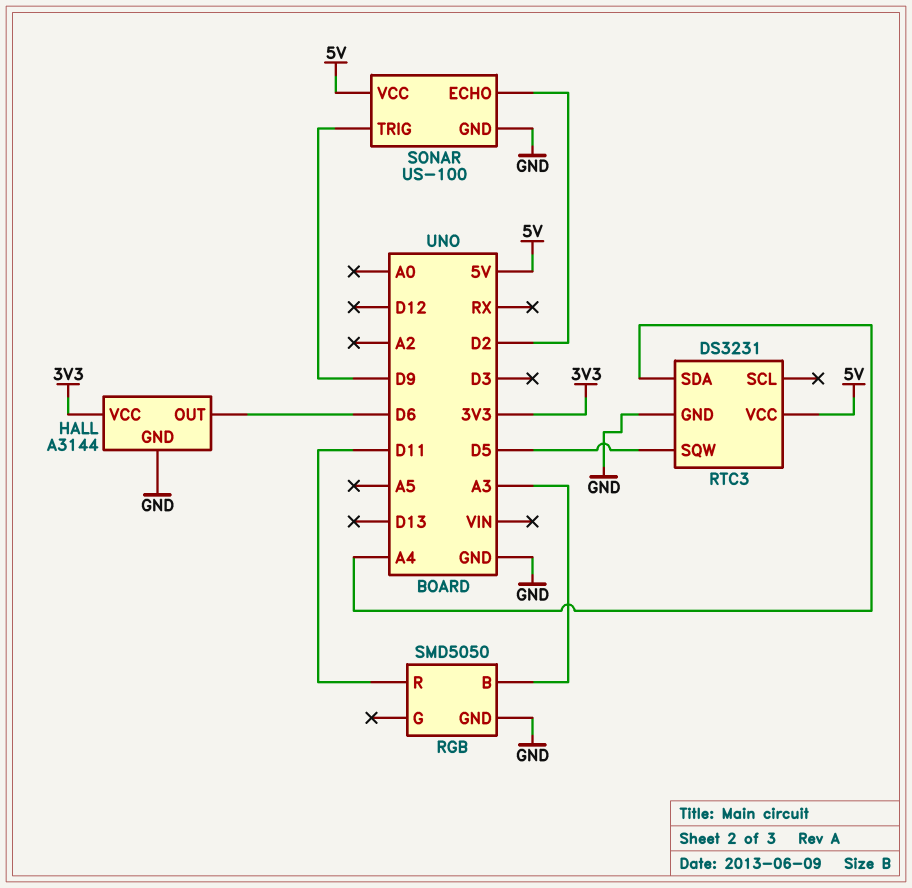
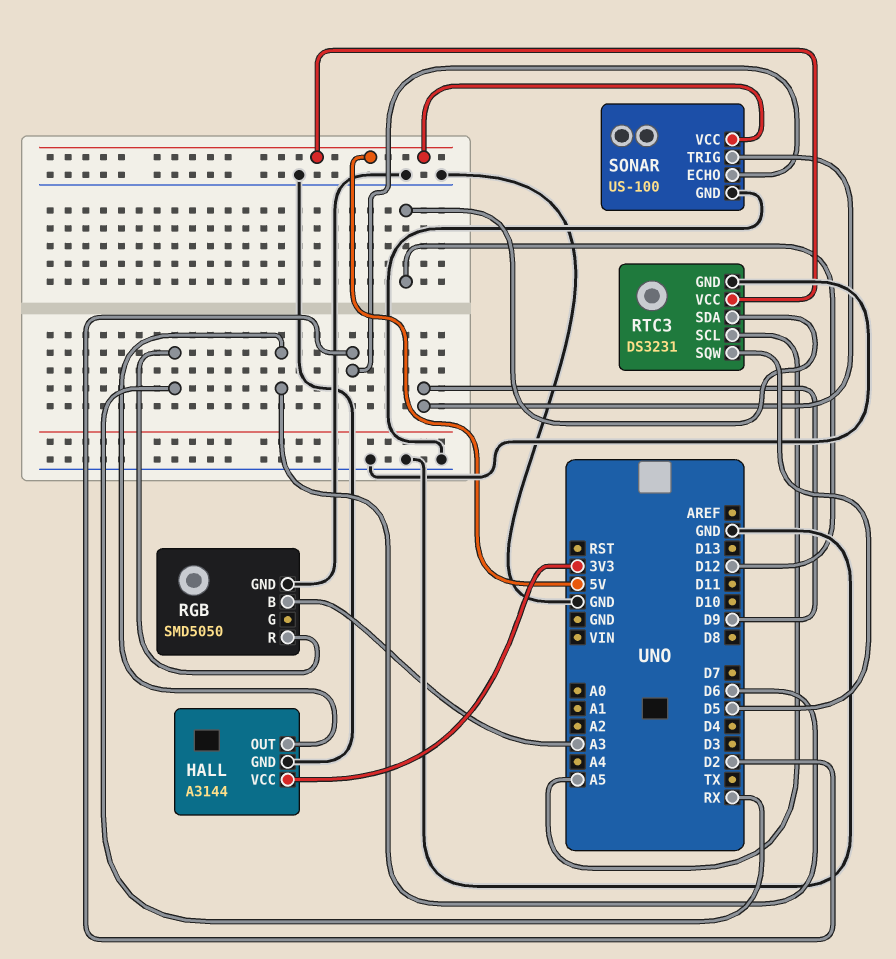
RGB pin R: D11 -> RX
RTC3 pin SCL: none -> A5
RTC3 pin SDA: A4 -> D12

